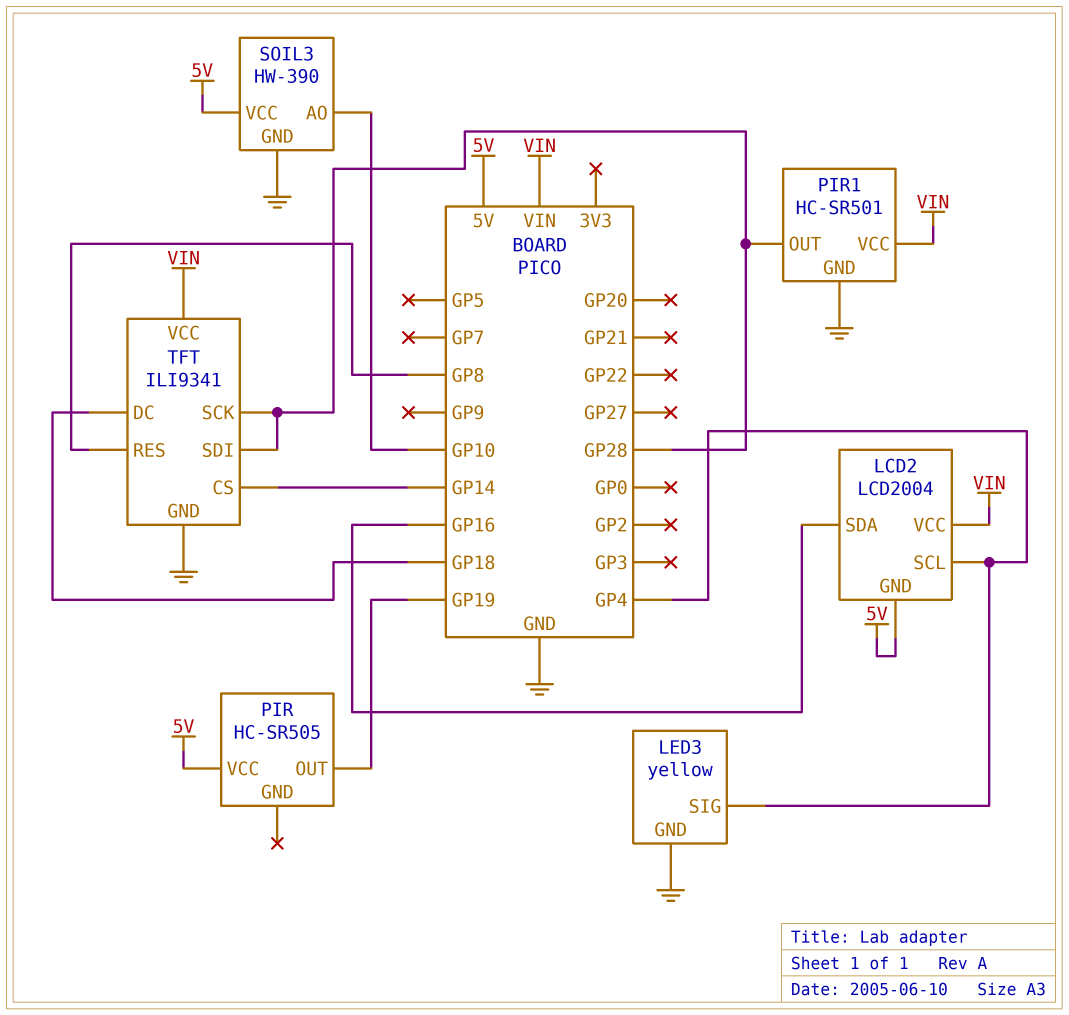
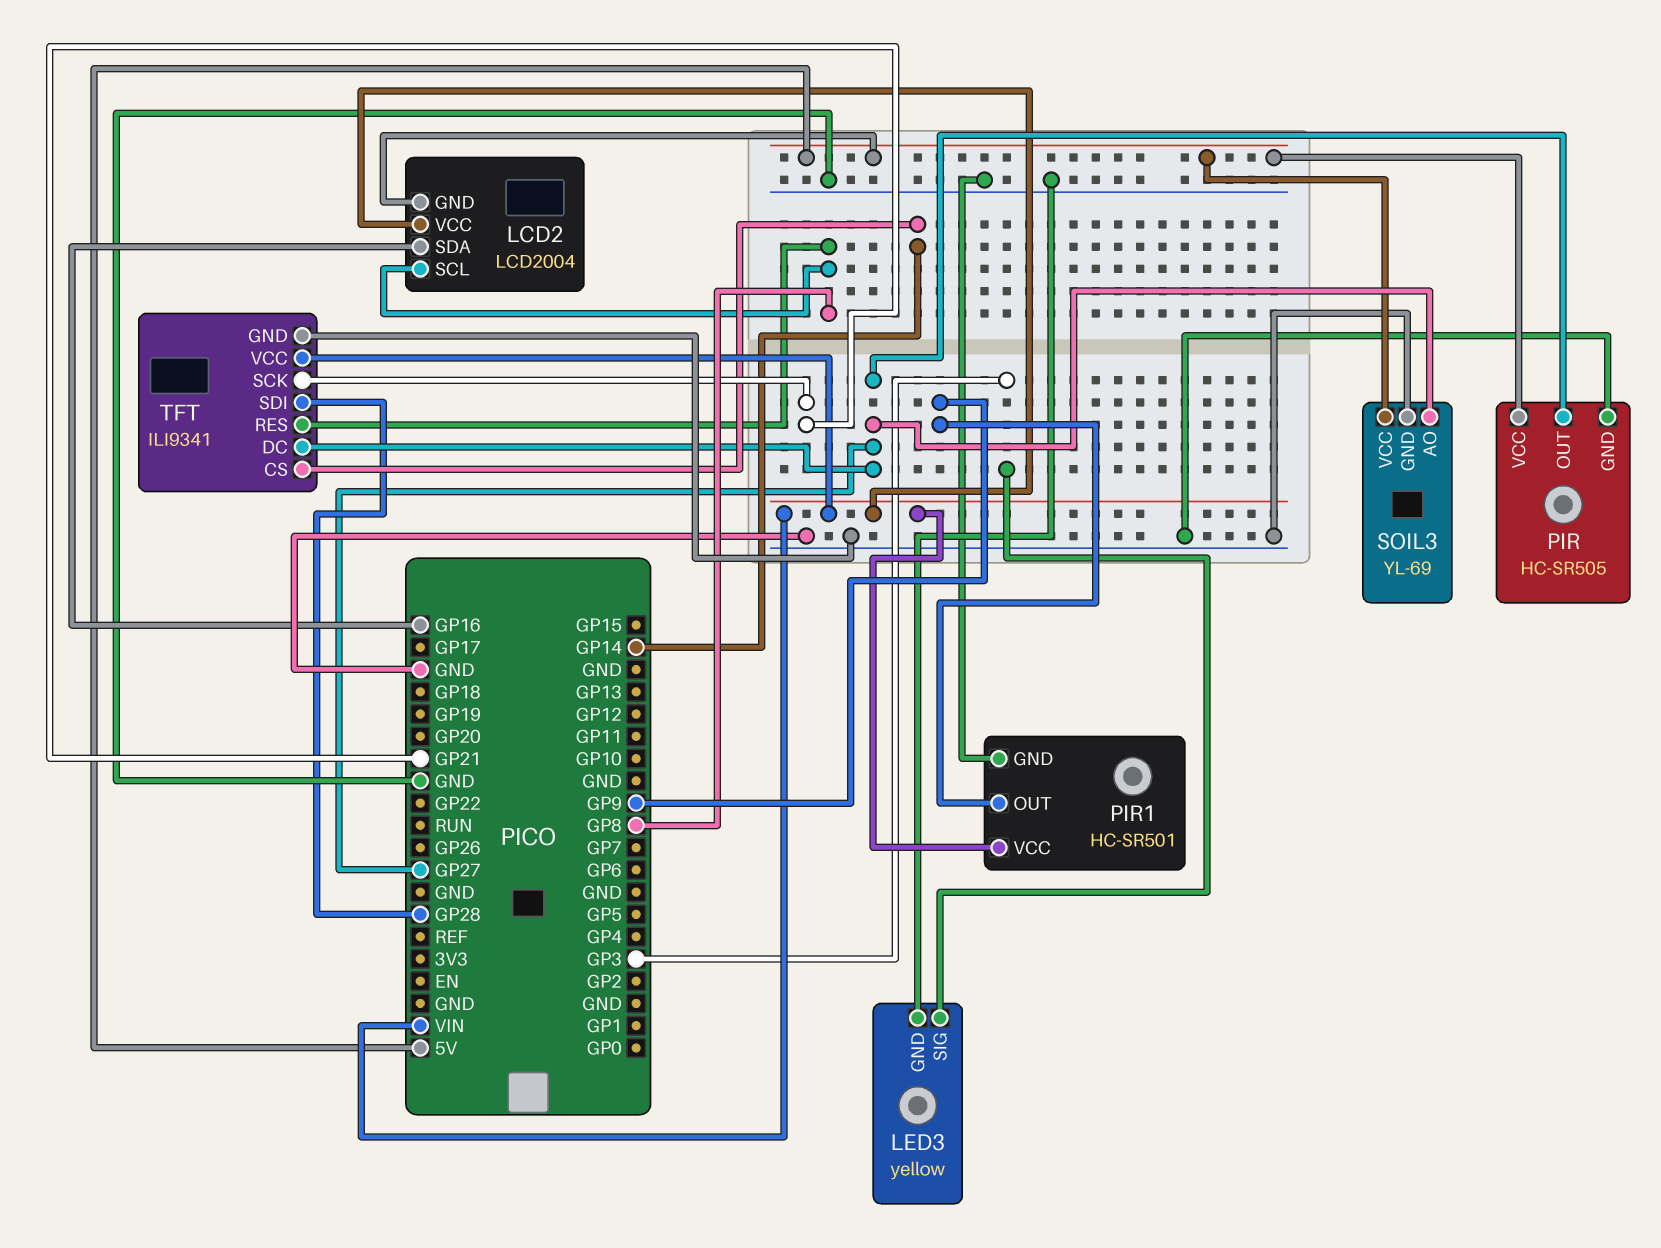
LCD2 pin SCL: GP4 -> GP8
LED3 pin SIG: GP4 -> GP3
PIR pin GND: none -> GND
PIR pin OUT: GP19 -> GP27
PIR1 pin OUT: GP28 -> GP9
SOIL3: HW-390 -> YL-69
SOIL3 pin AO: GP10 -> GP27
TFT pin DC: GP18 -> GP27
TFT pin SCK: GP28 -> GP21

